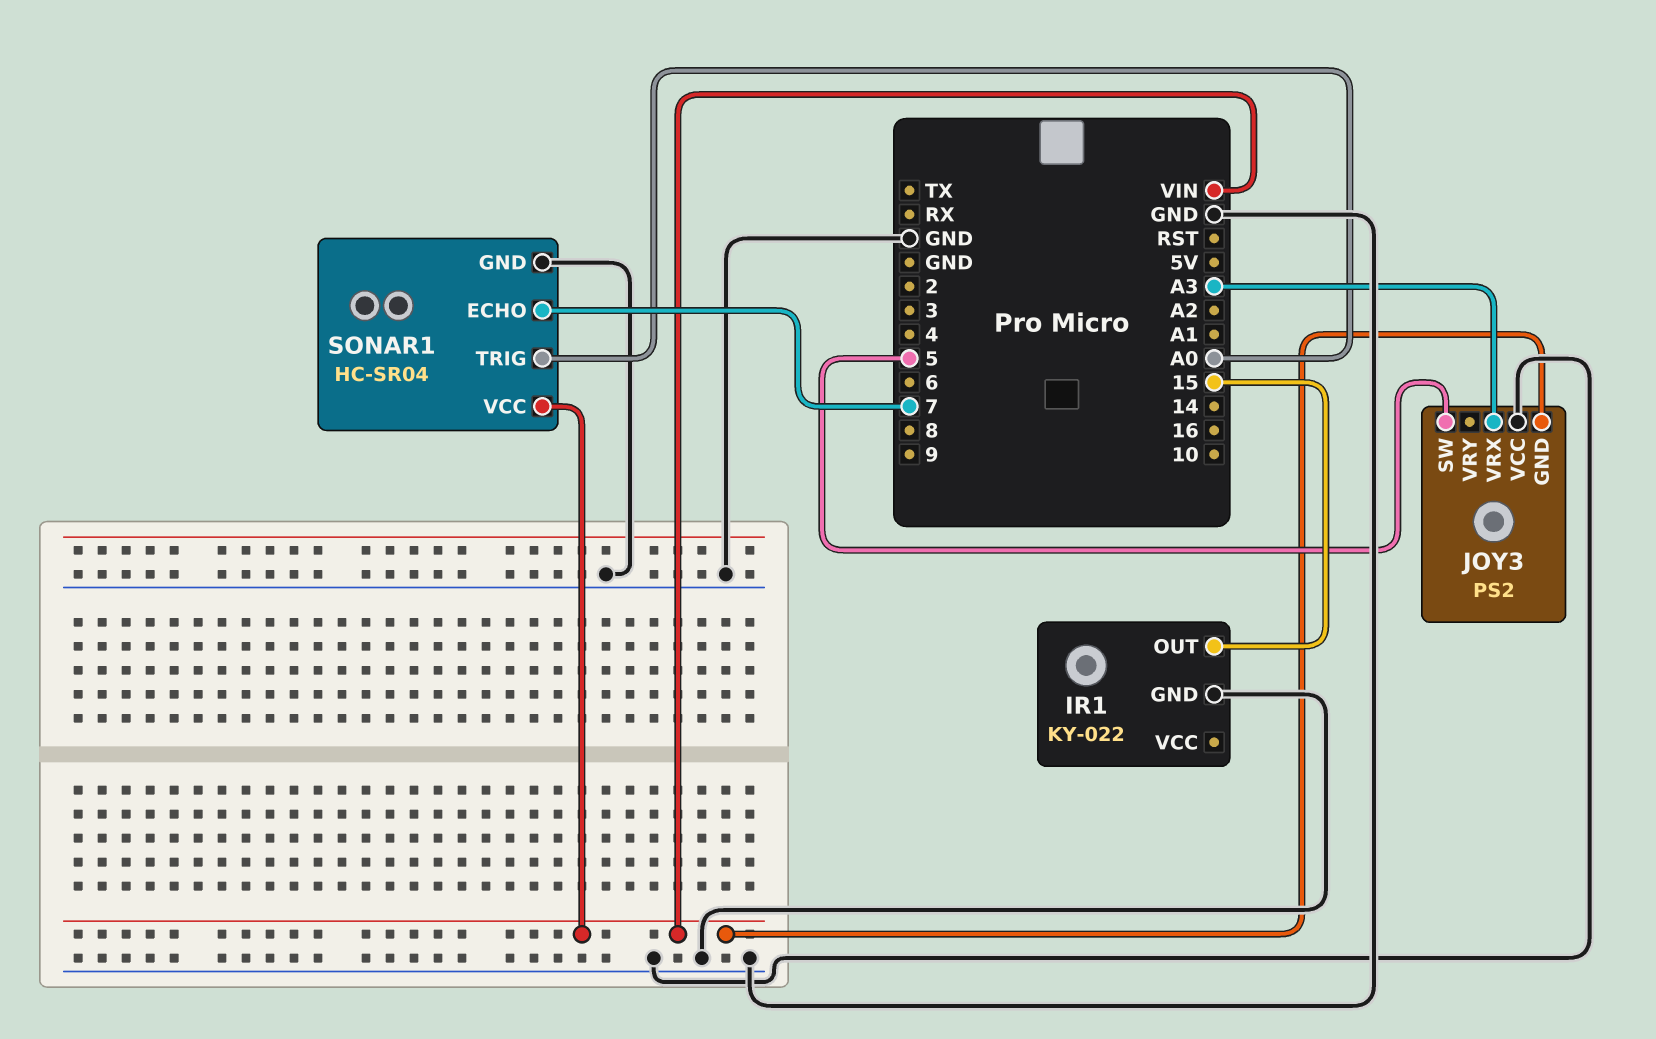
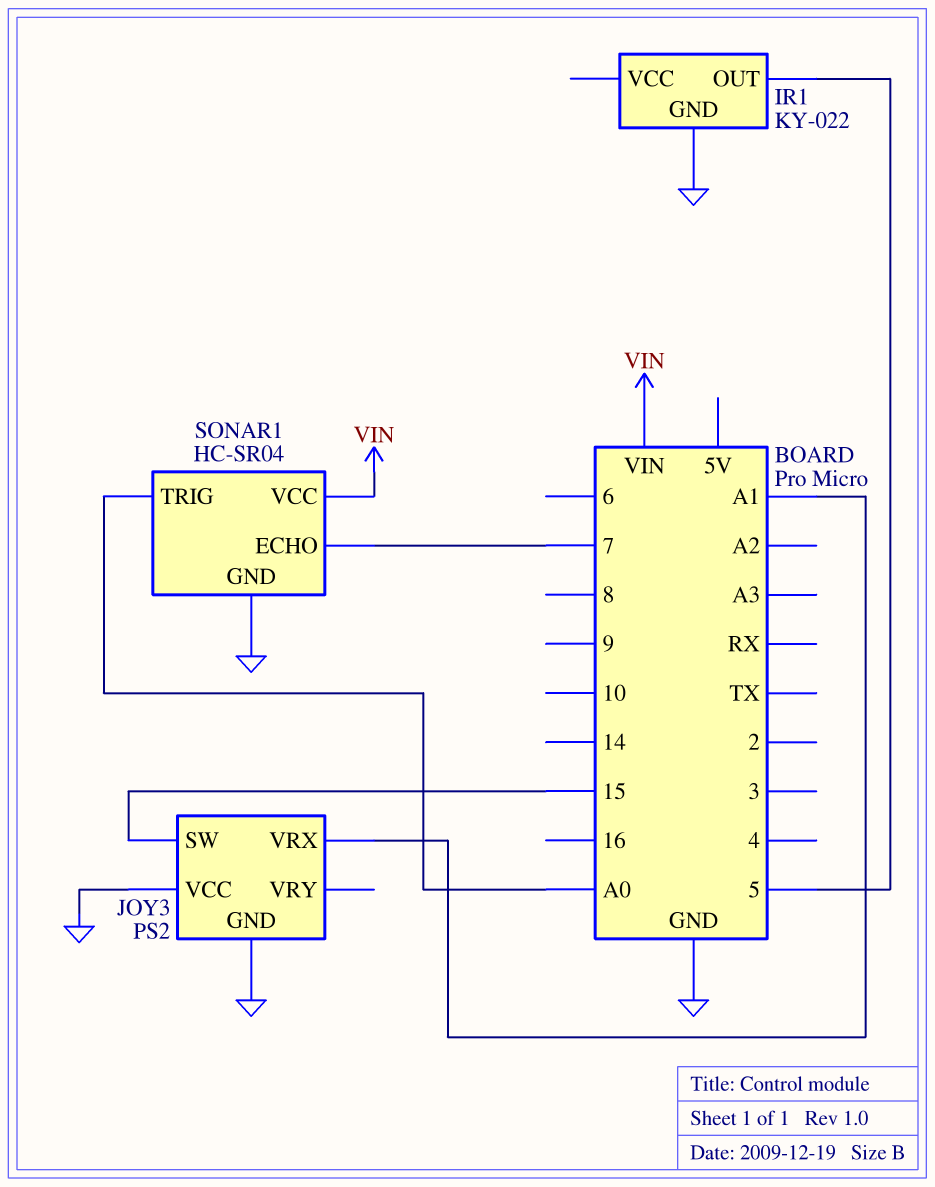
IR1 pin OUT: 15 -> 5
JOY3 pin GND: VIN -> GND
JOY3 pin SW: 5 -> 15
JOY3 pin VRX: A3 -> A1

